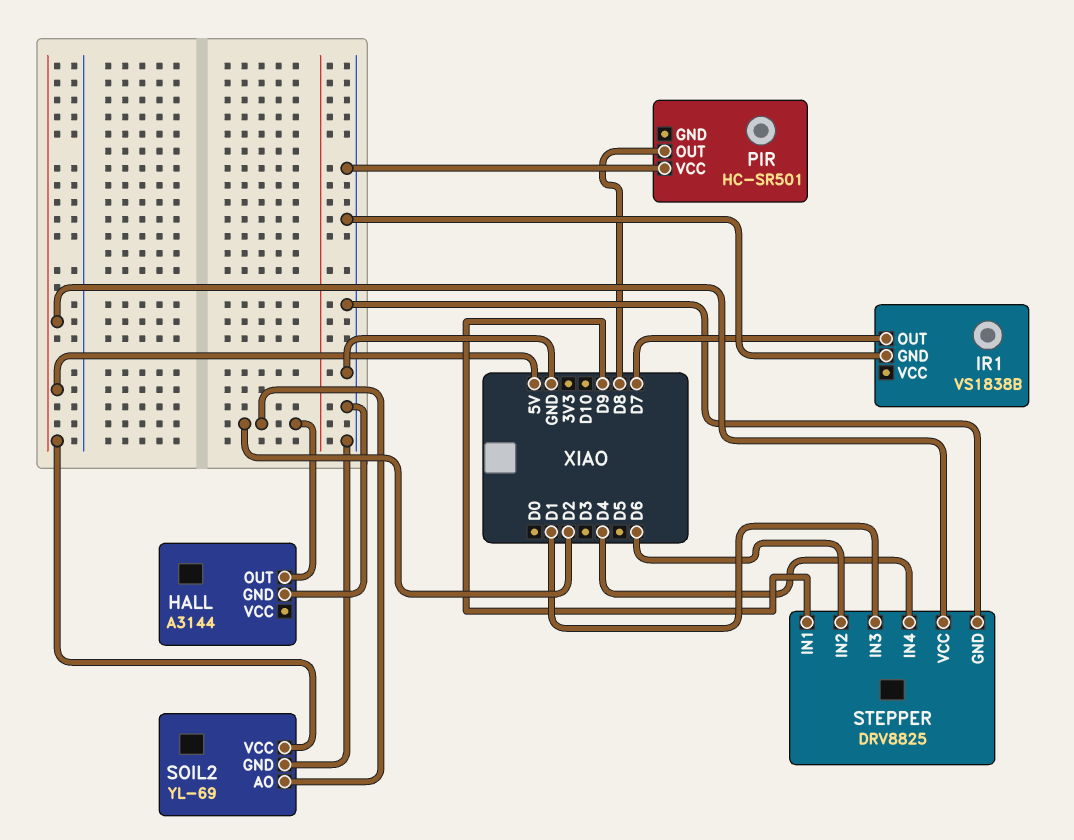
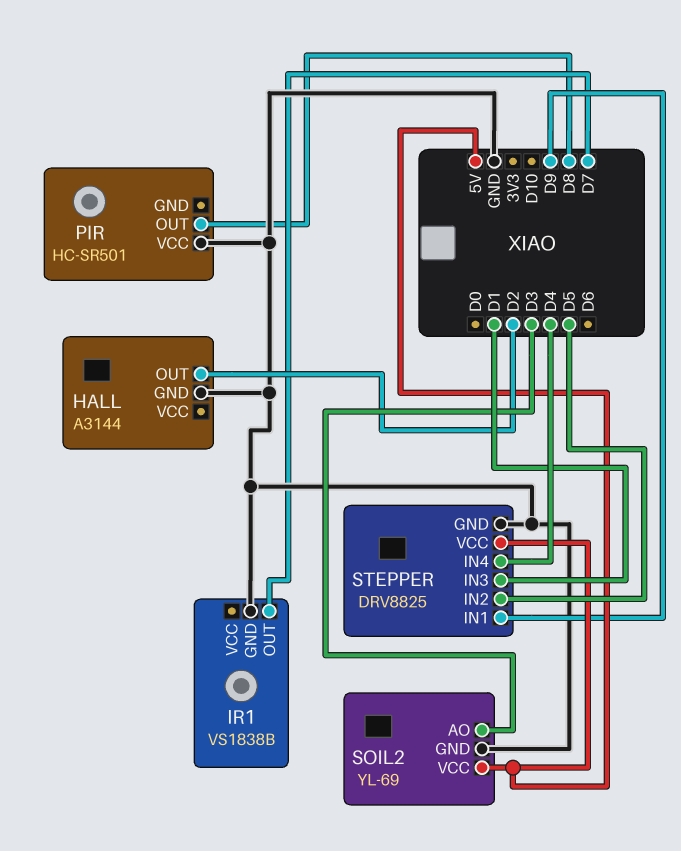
SOIL2 pin AO: D2 -> D3
STEPPER pin IN2: D6 -> D5

